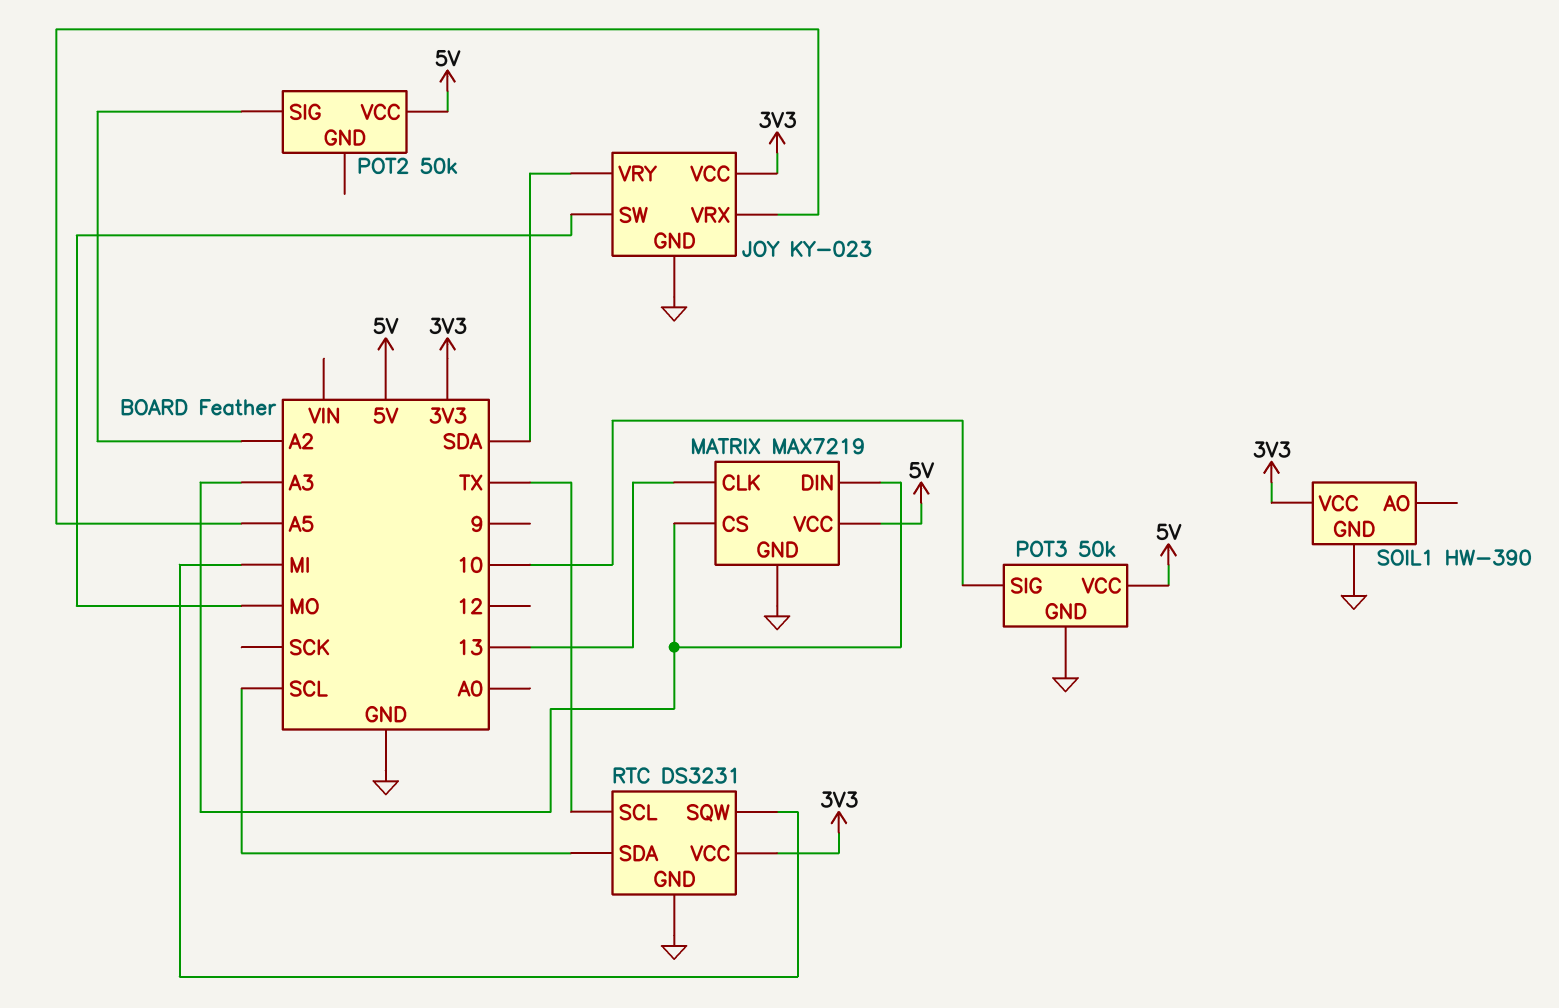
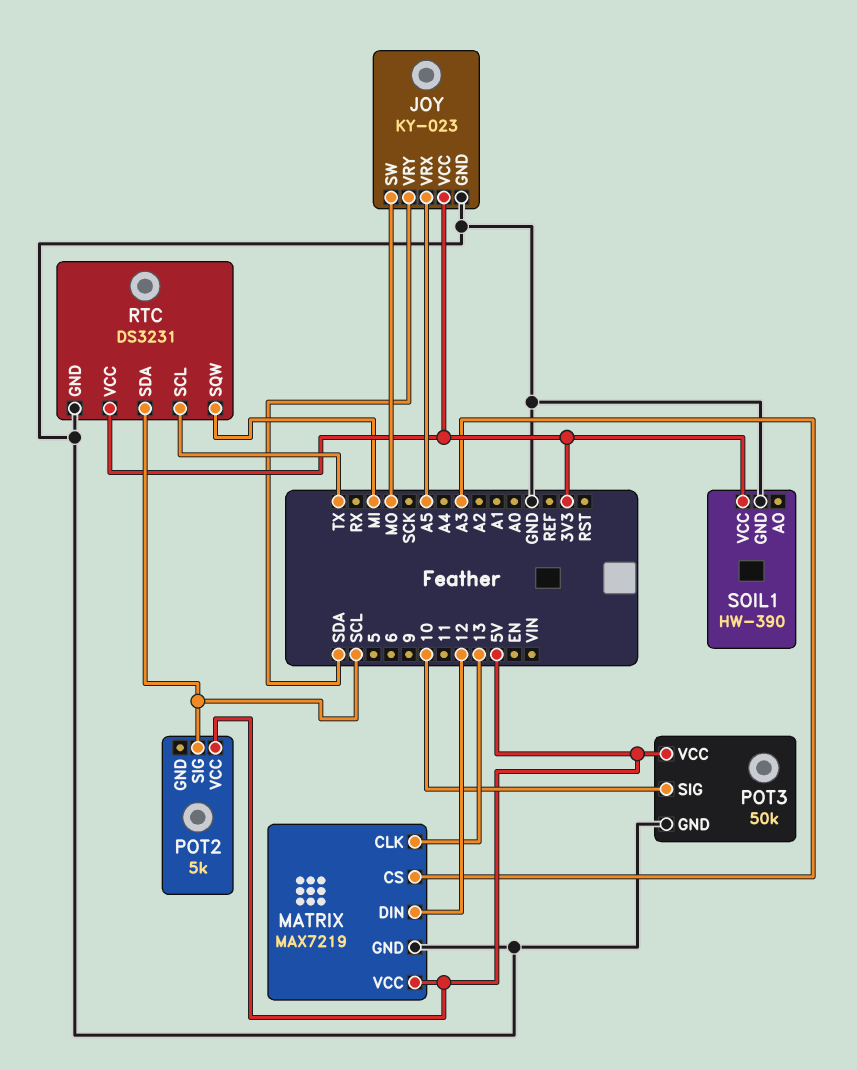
MATRIX pin DIN: A3 -> 12
POT2: 50k -> 5k
POT2 pin SIG: A2 -> SCL

